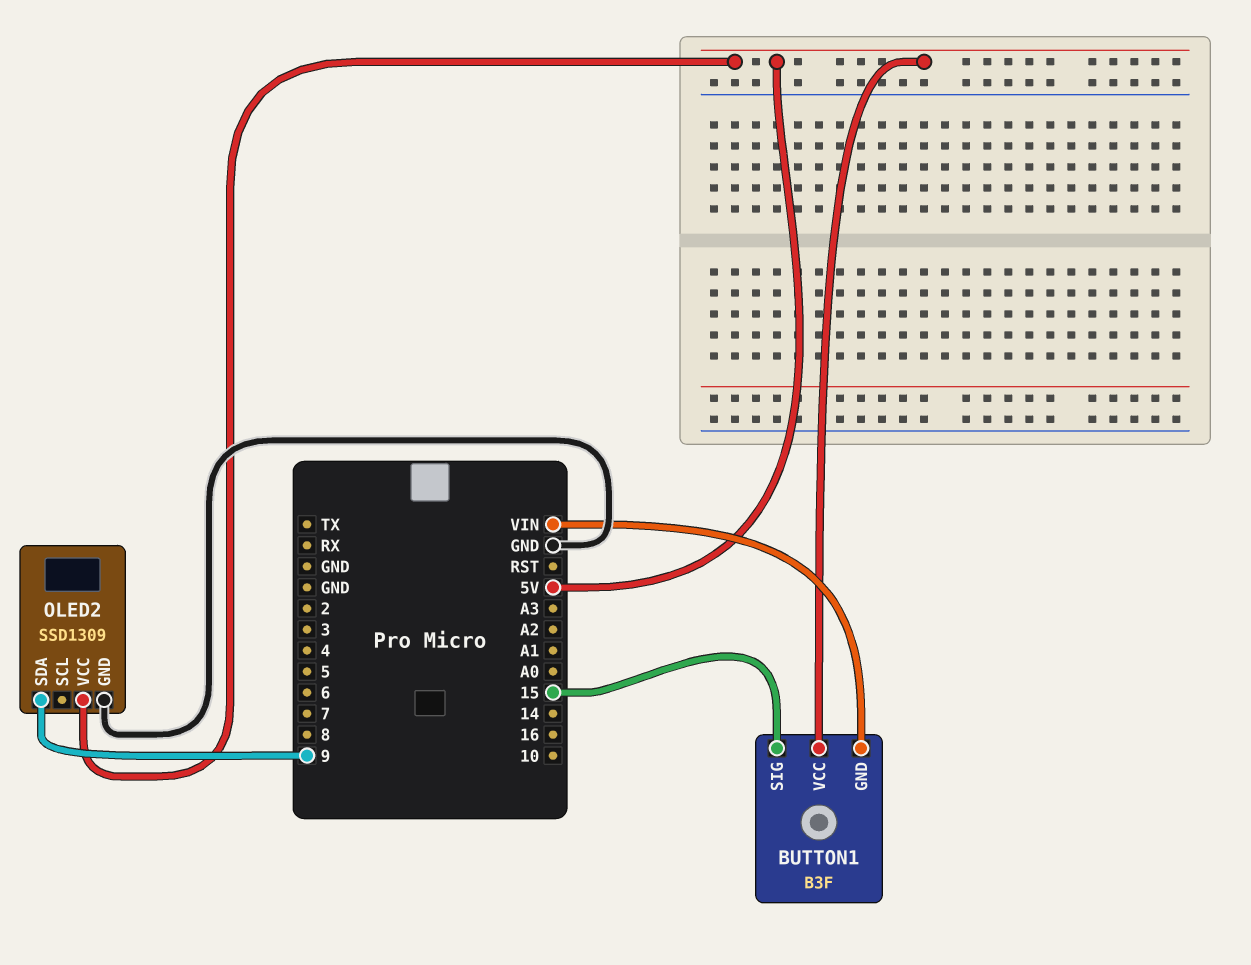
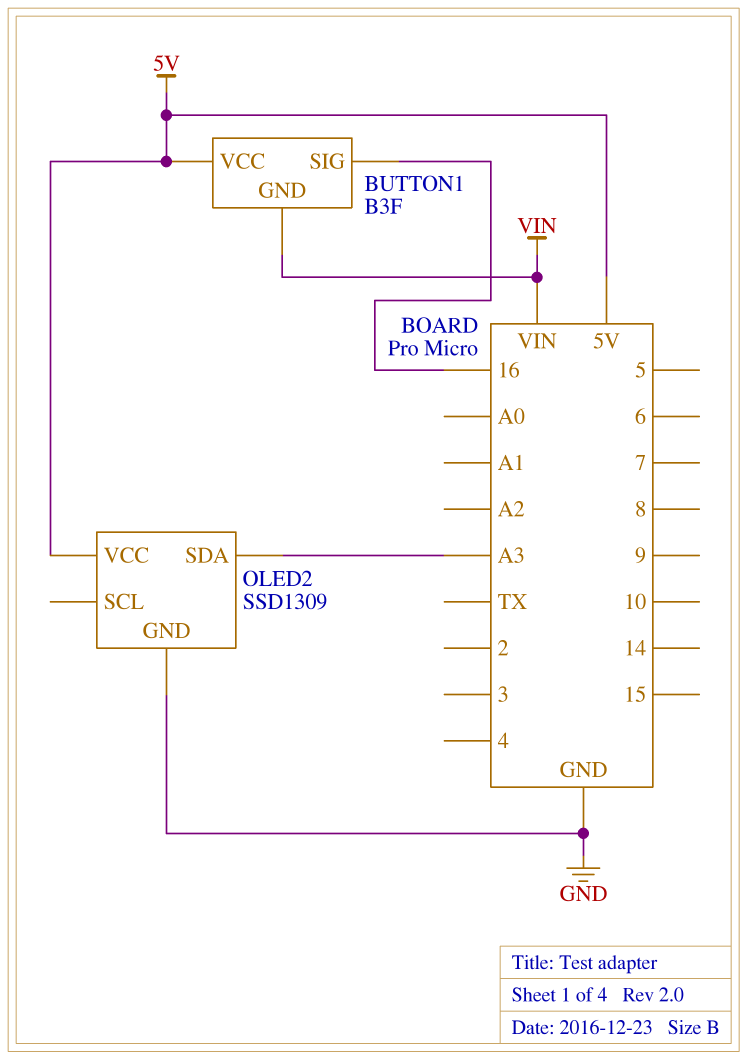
BUTTON1 pin SIG: 15 -> 16
OLED2 pin SDA: 9 -> A3

